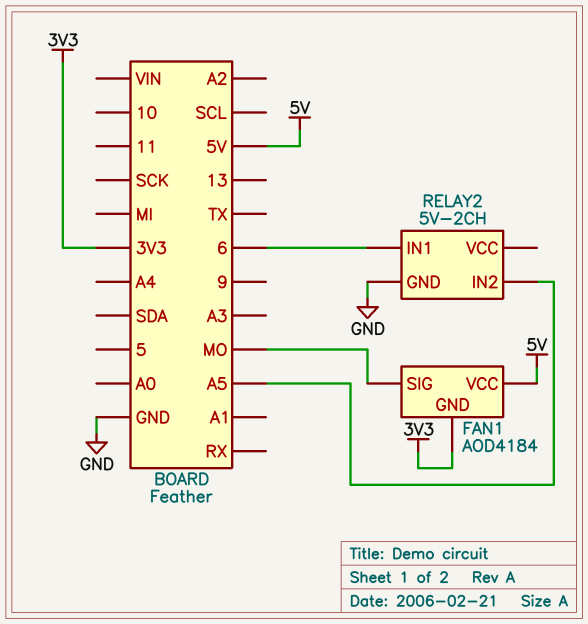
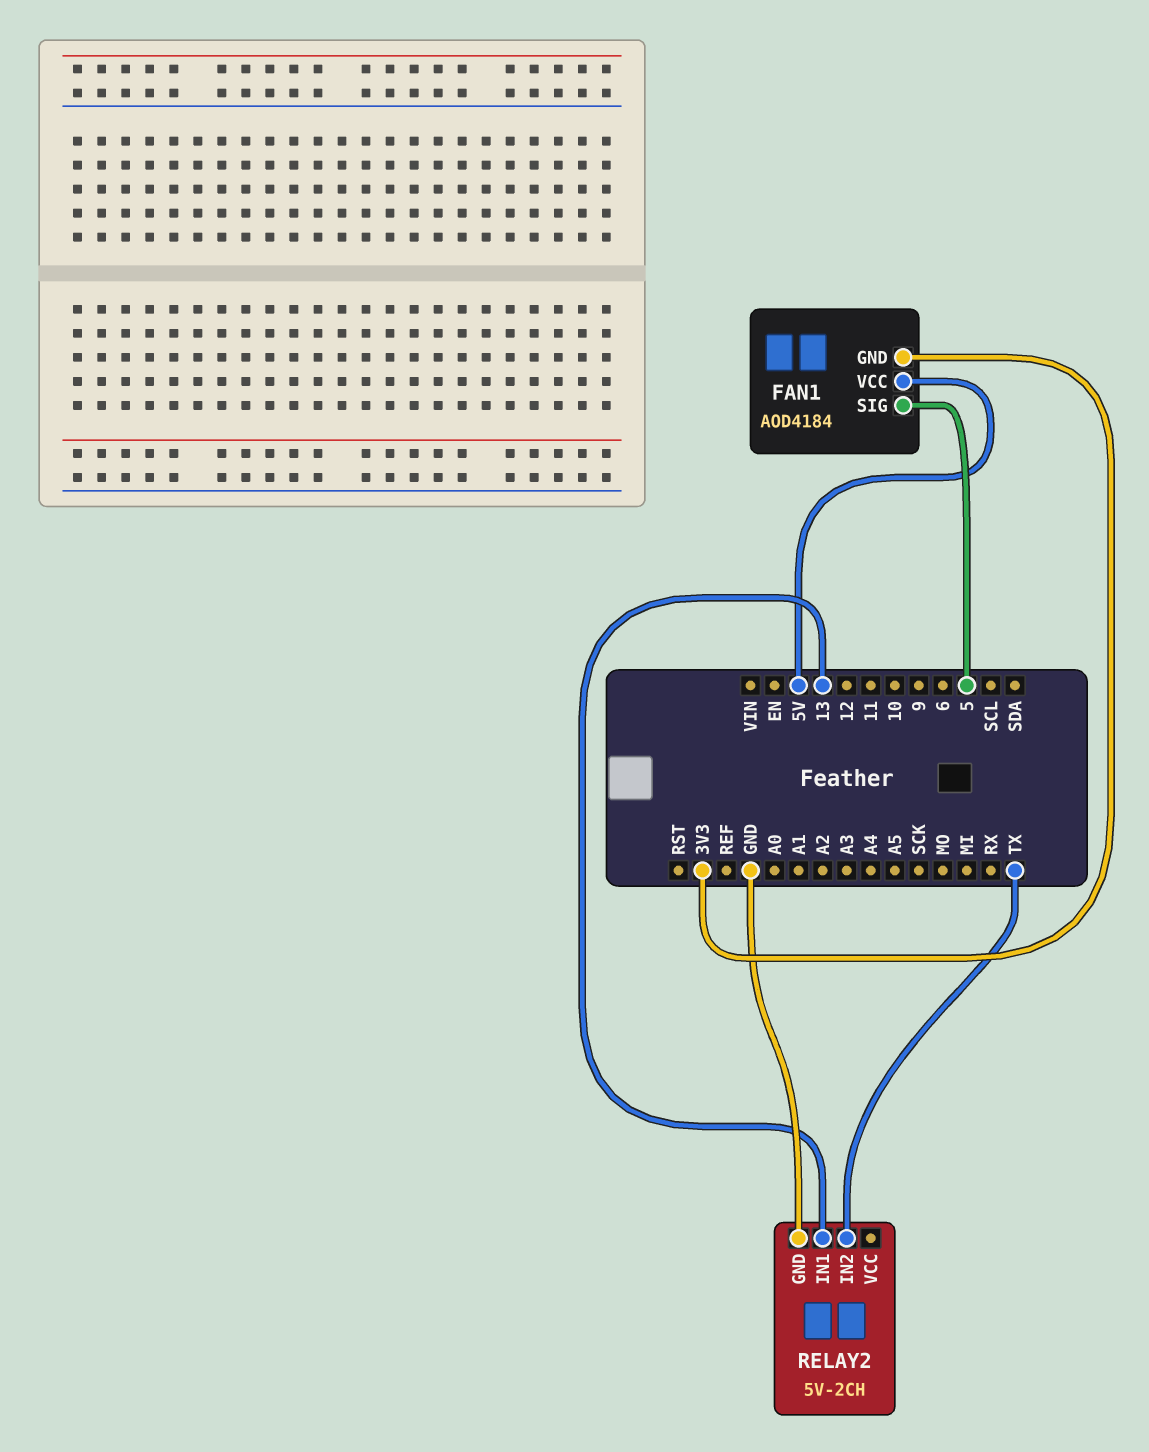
FAN1 pin SIG: MO -> 5
RELAY2 pin IN1: 6 -> 13
RELAY2 pin IN2: A5 -> TX

